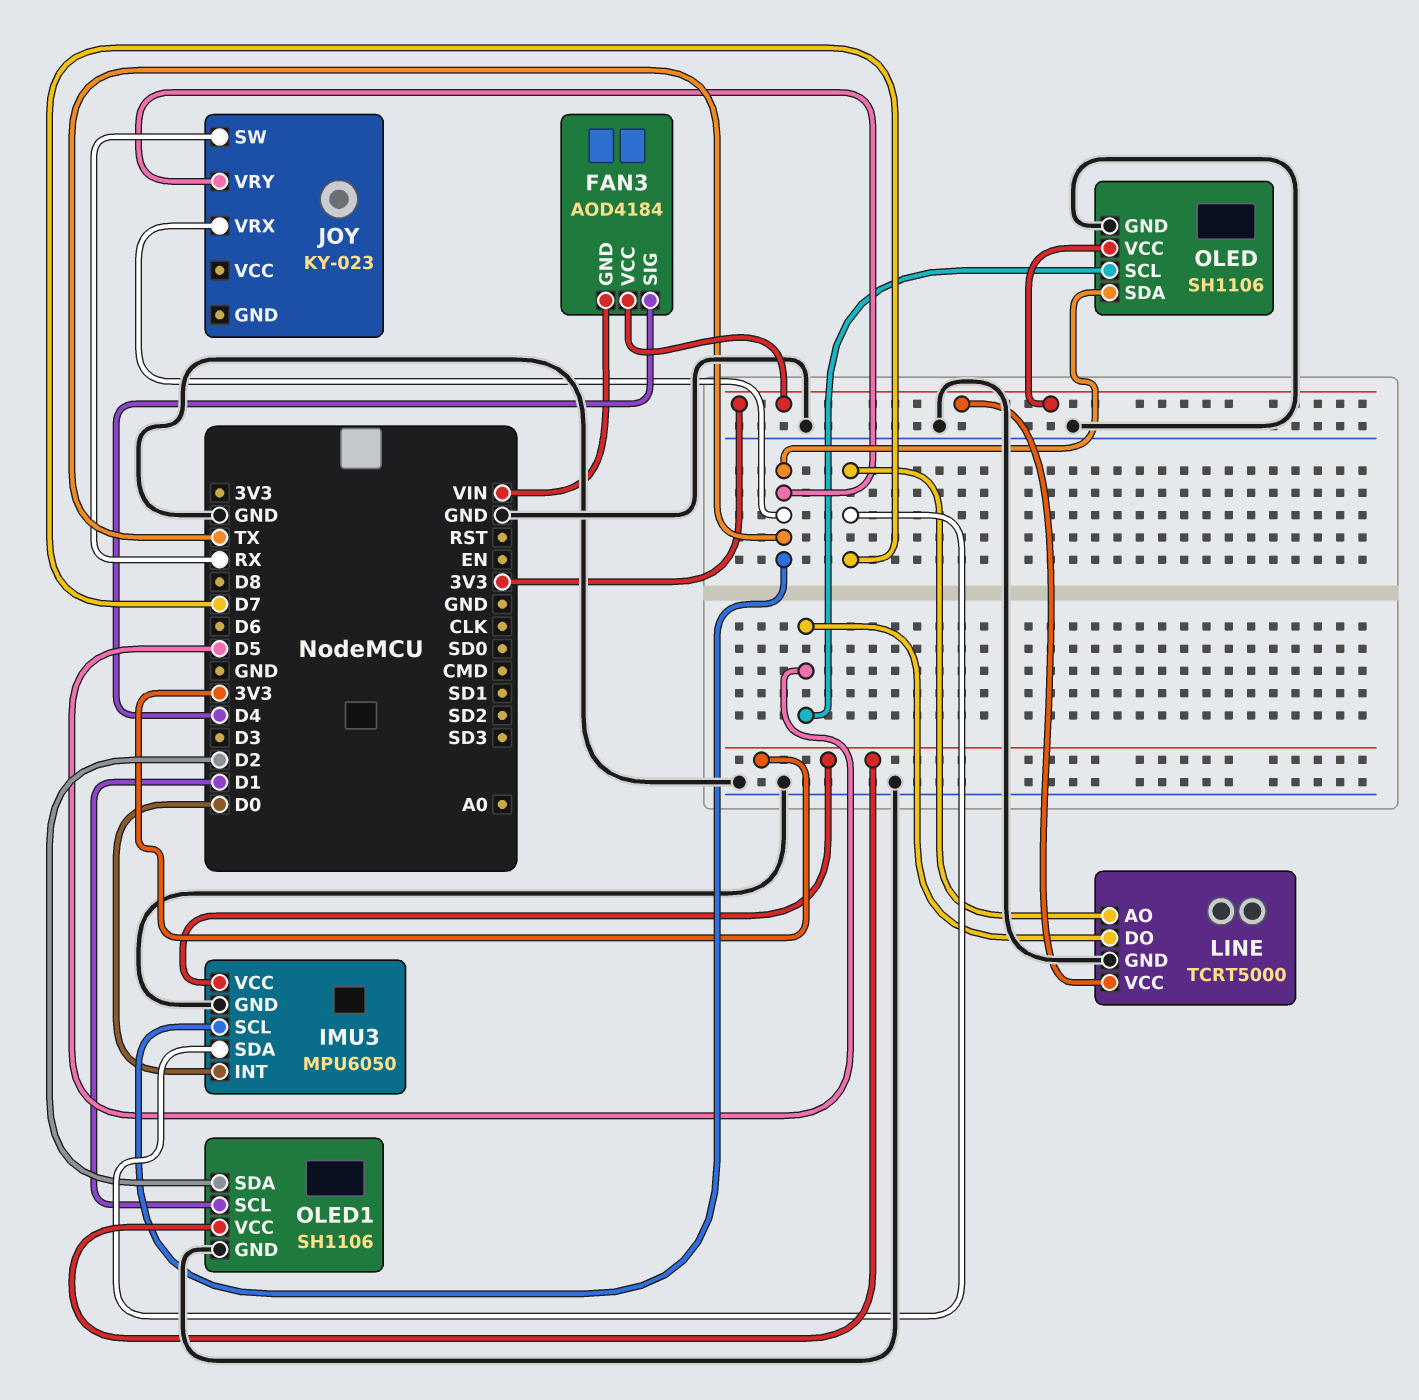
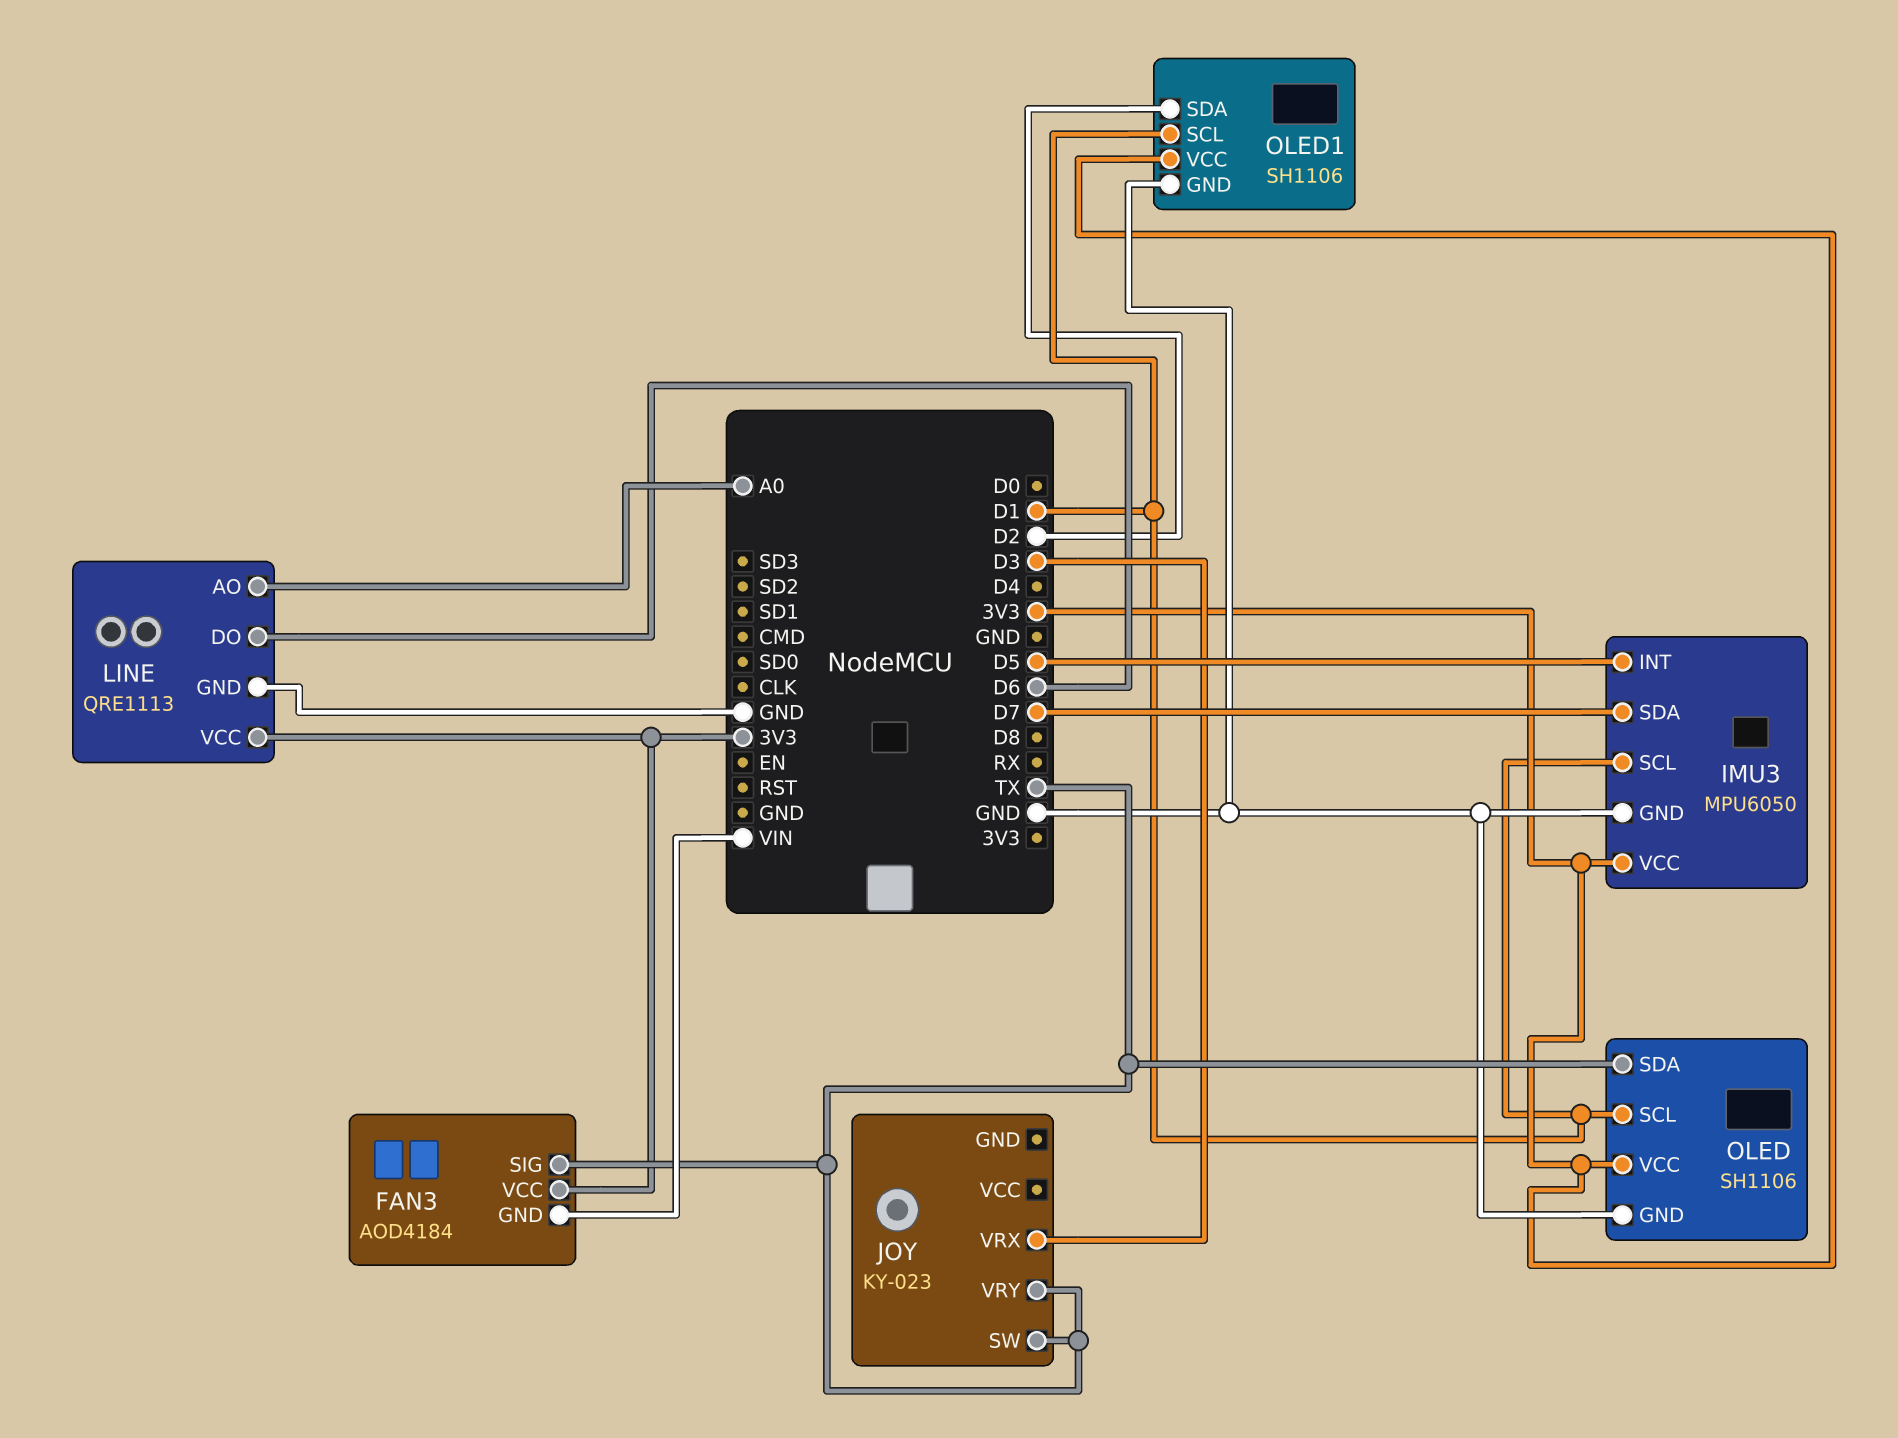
FAN3 pin SIG: D4 -> TX
IMU3 pin INT: D0 -> D5
IMU3 pin SCL: TX -> D1
JOY pin SW: RX -> TX
JOY pin VRX: TX -> D3
LINE: TCRT5000 -> QRE1113
LINE pin AO: D7 -> A0
LINE pin DO: D5 -> D6
OLED pin SCL: D5 -> D1

